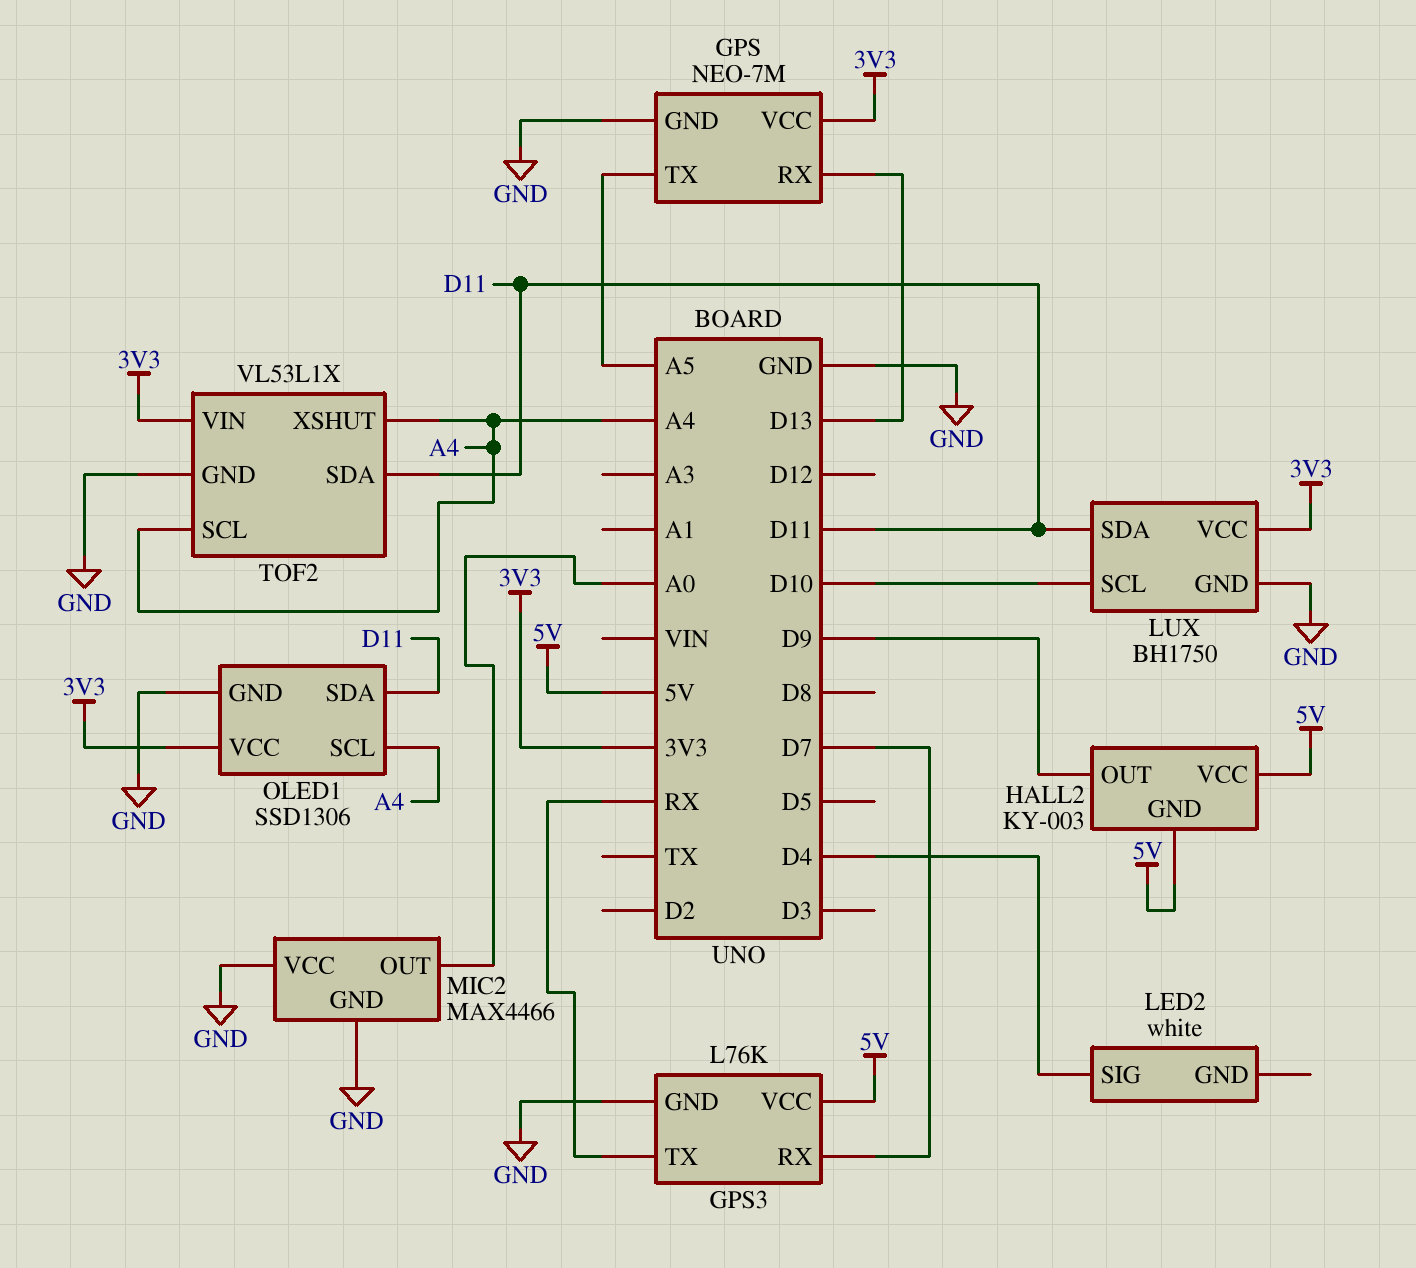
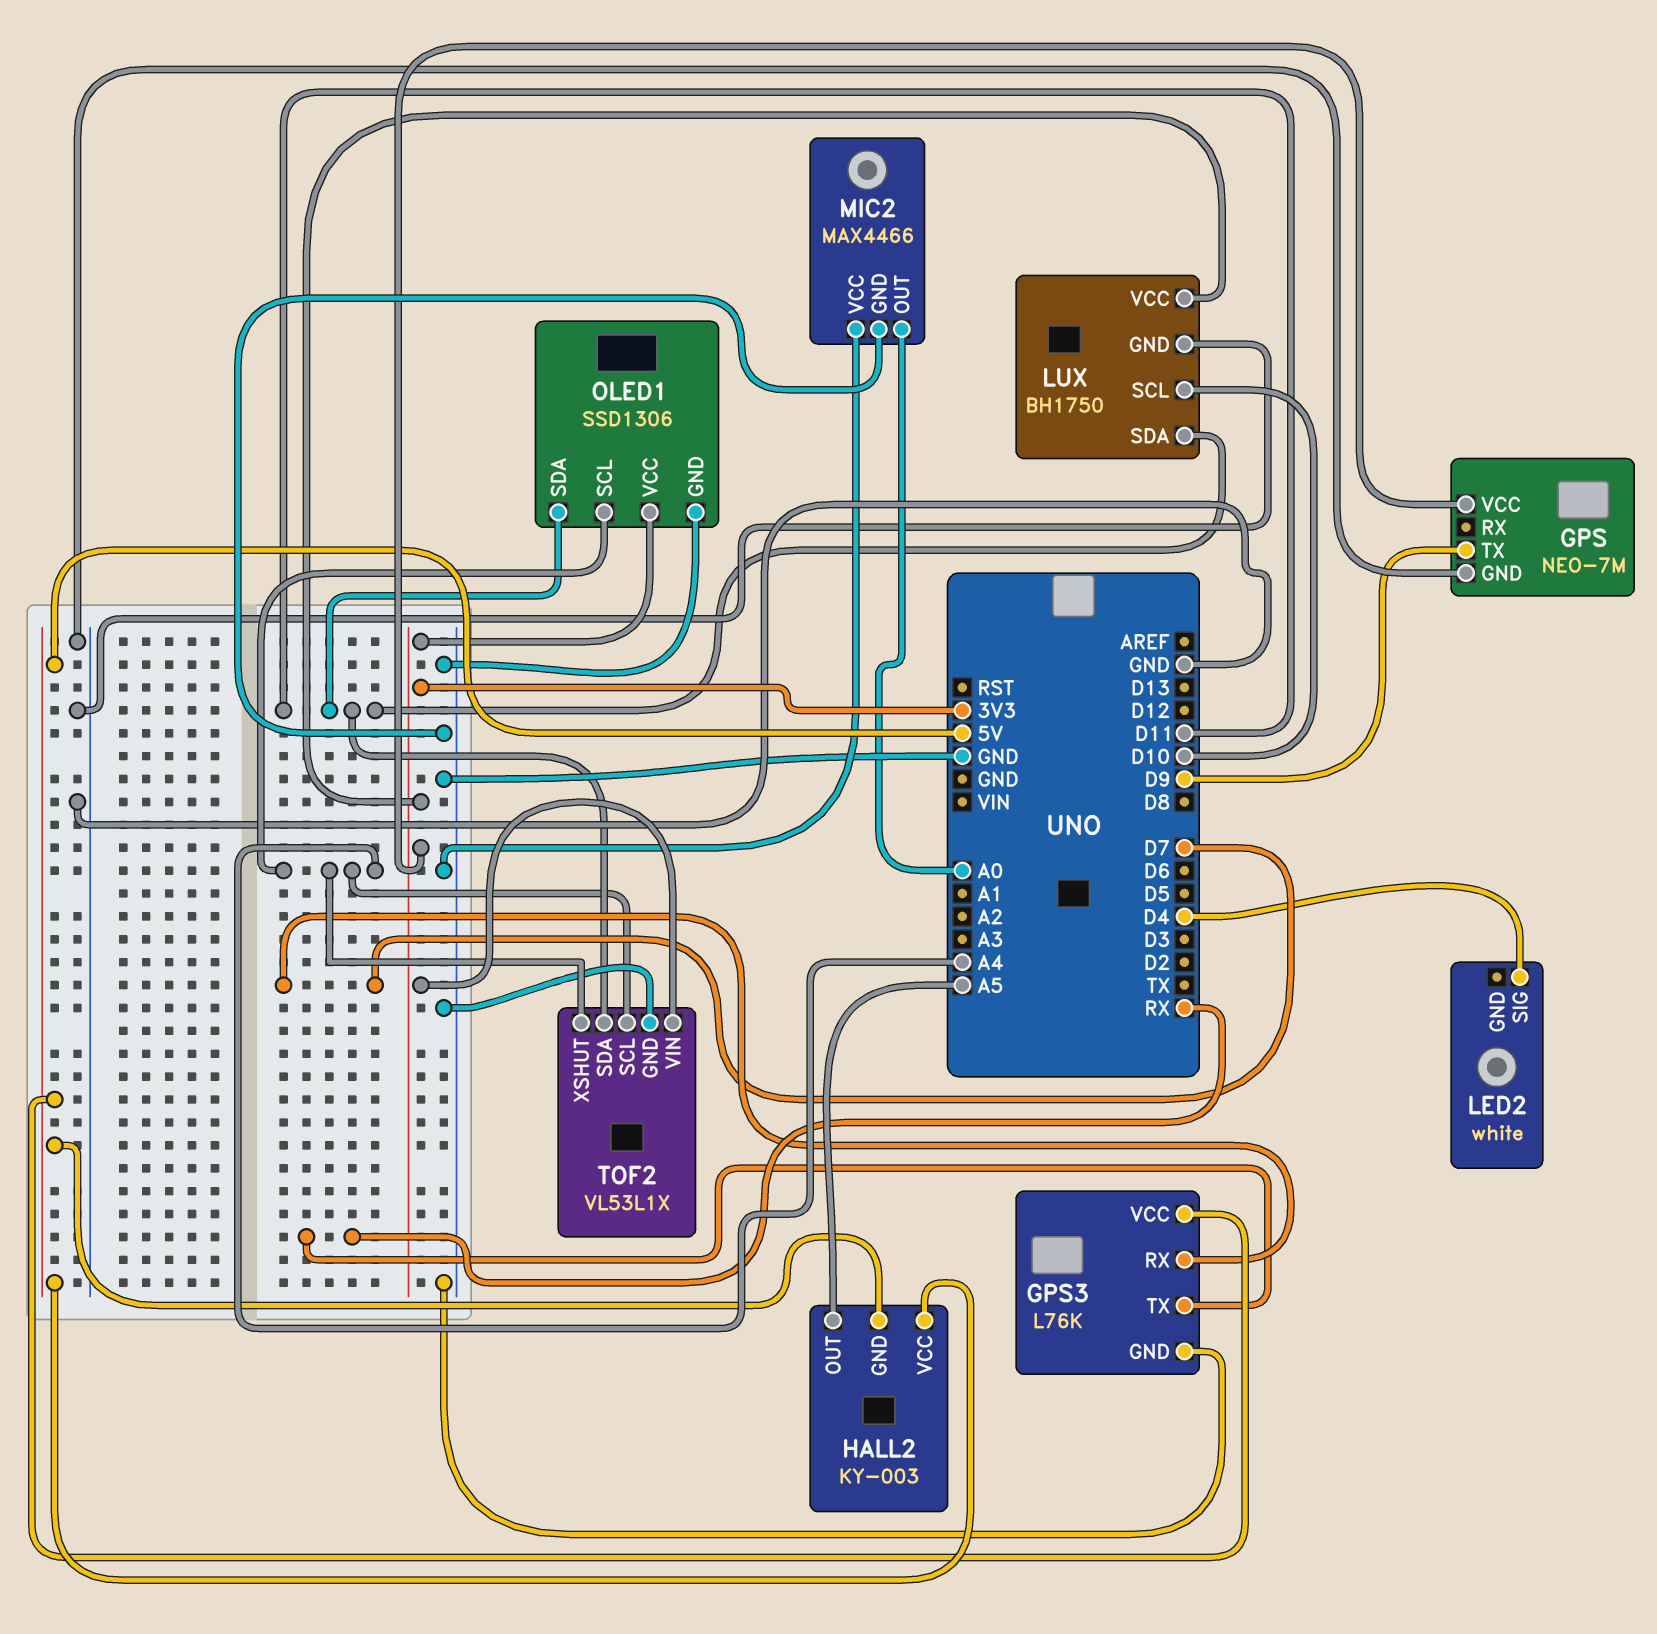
GPS pin RX: D13 -> none
GPS pin TX: A5 -> D9
HALL2 pin OUT: D9 -> A5

